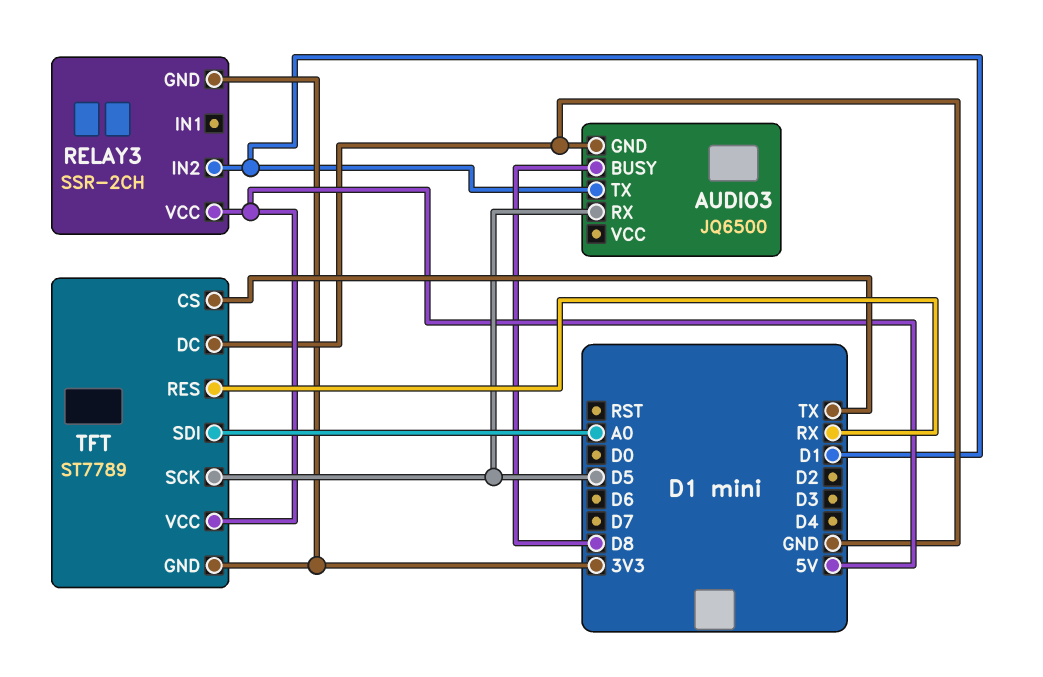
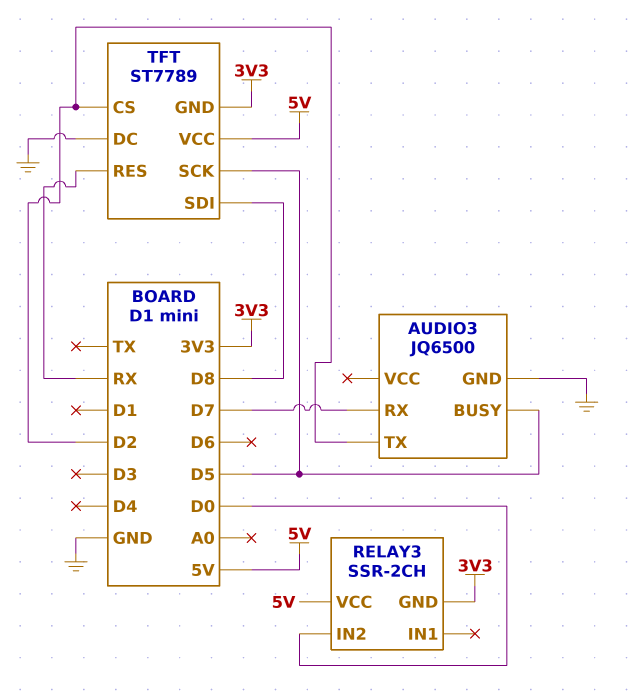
AUDIO3 pin BUSY: D8 -> D5
AUDIO3 pin RX: D5 -> D7
AUDIO3 pin TX: D1 -> D2
RELAY3 pin IN2: D1 -> D0
TFT pin CS: TX -> D2
TFT pin SDI: A0 -> D8

